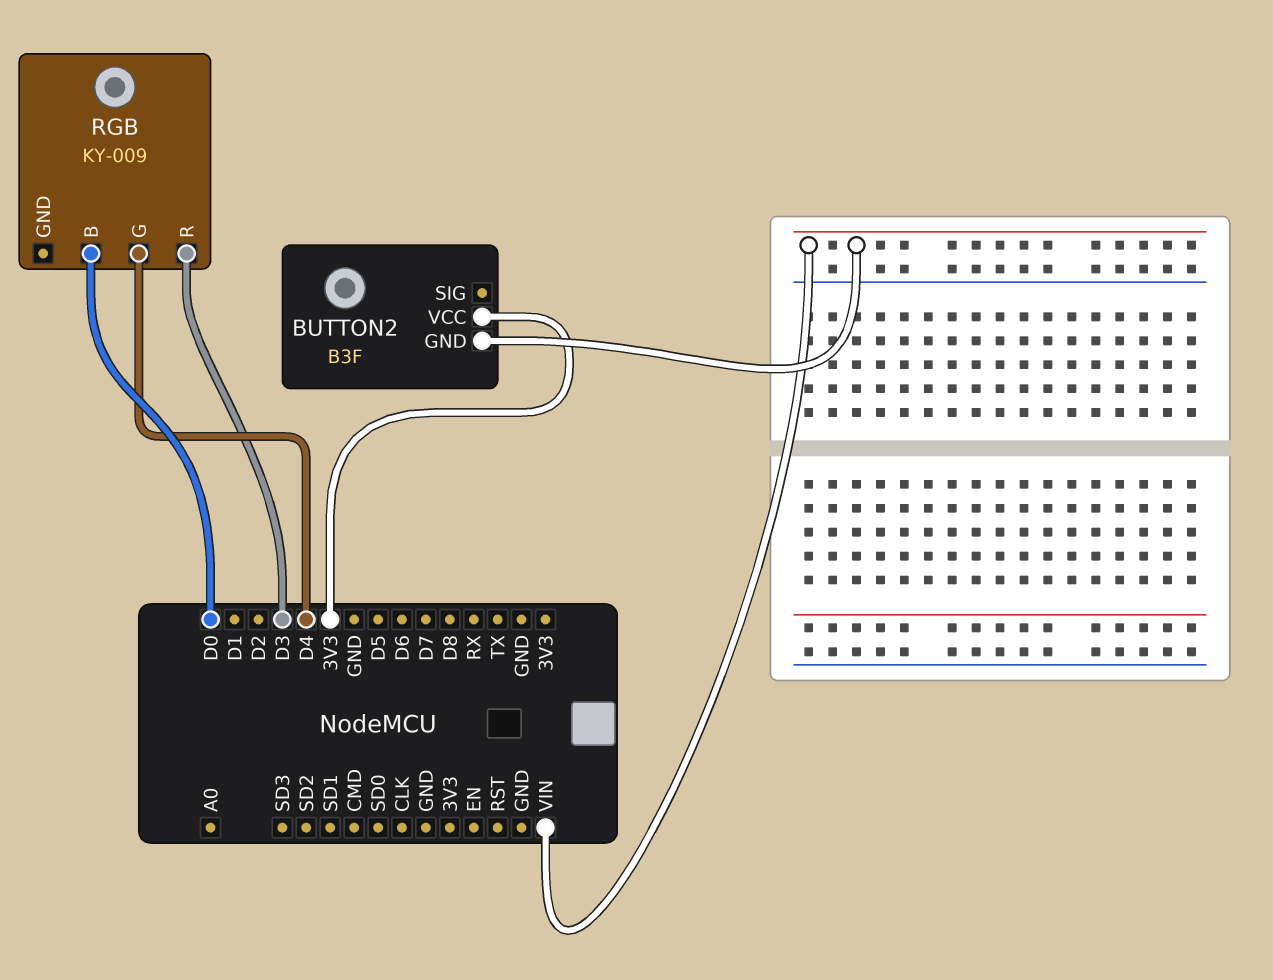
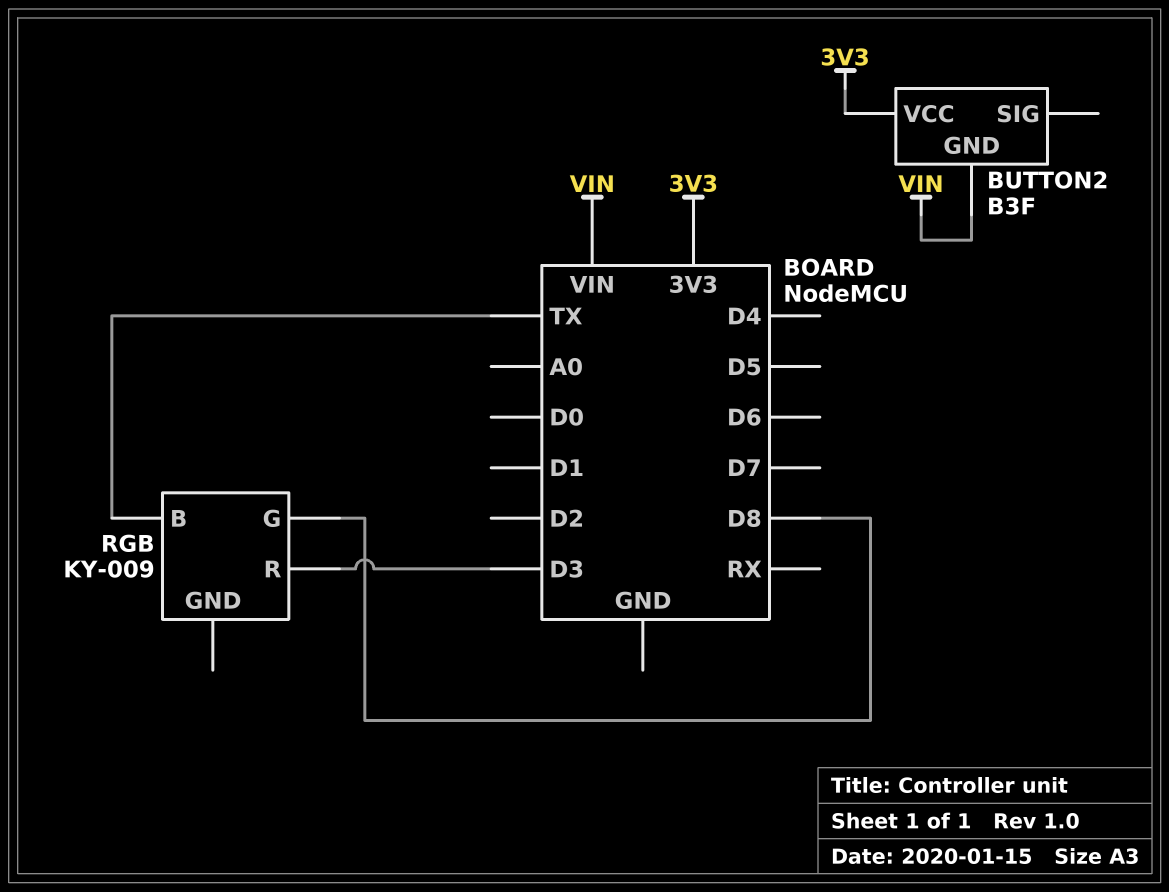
RGB pin B: D0 -> TX
RGB pin G: D4 -> D8

